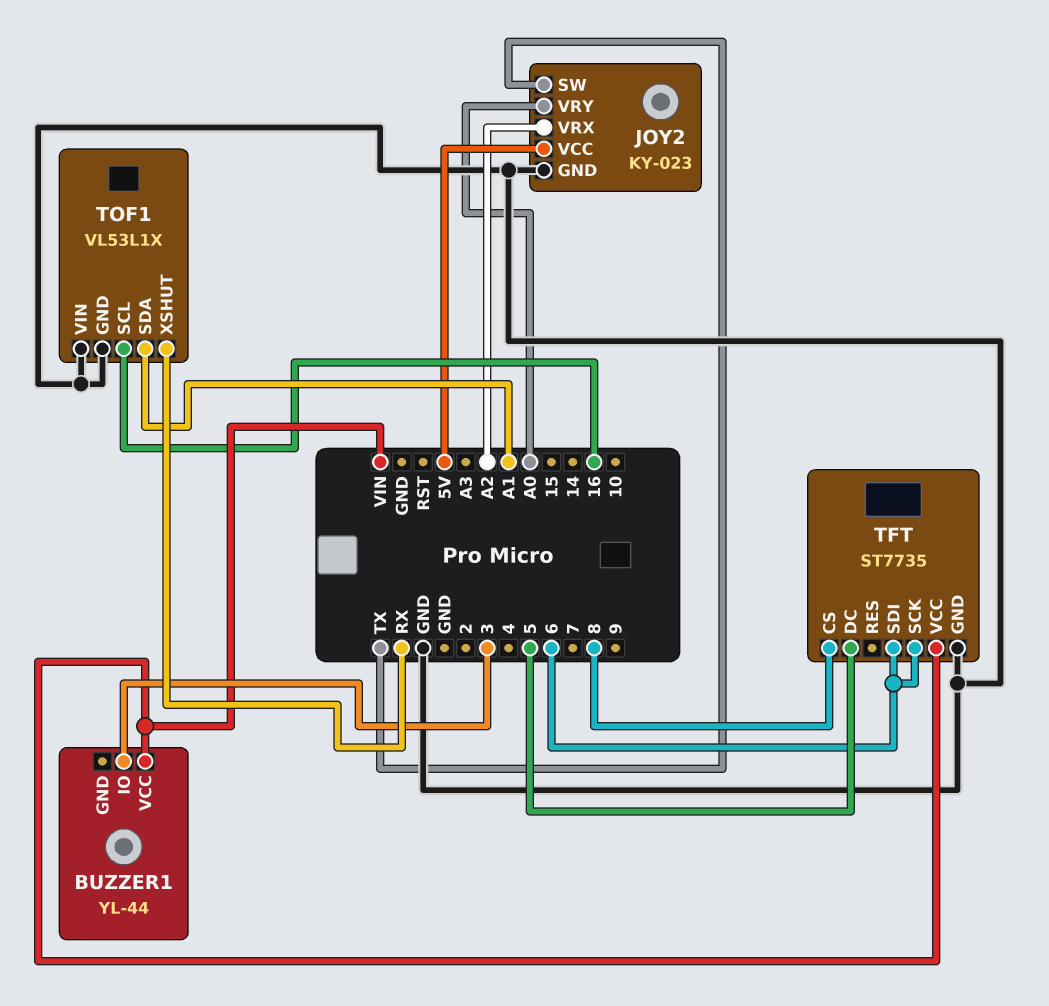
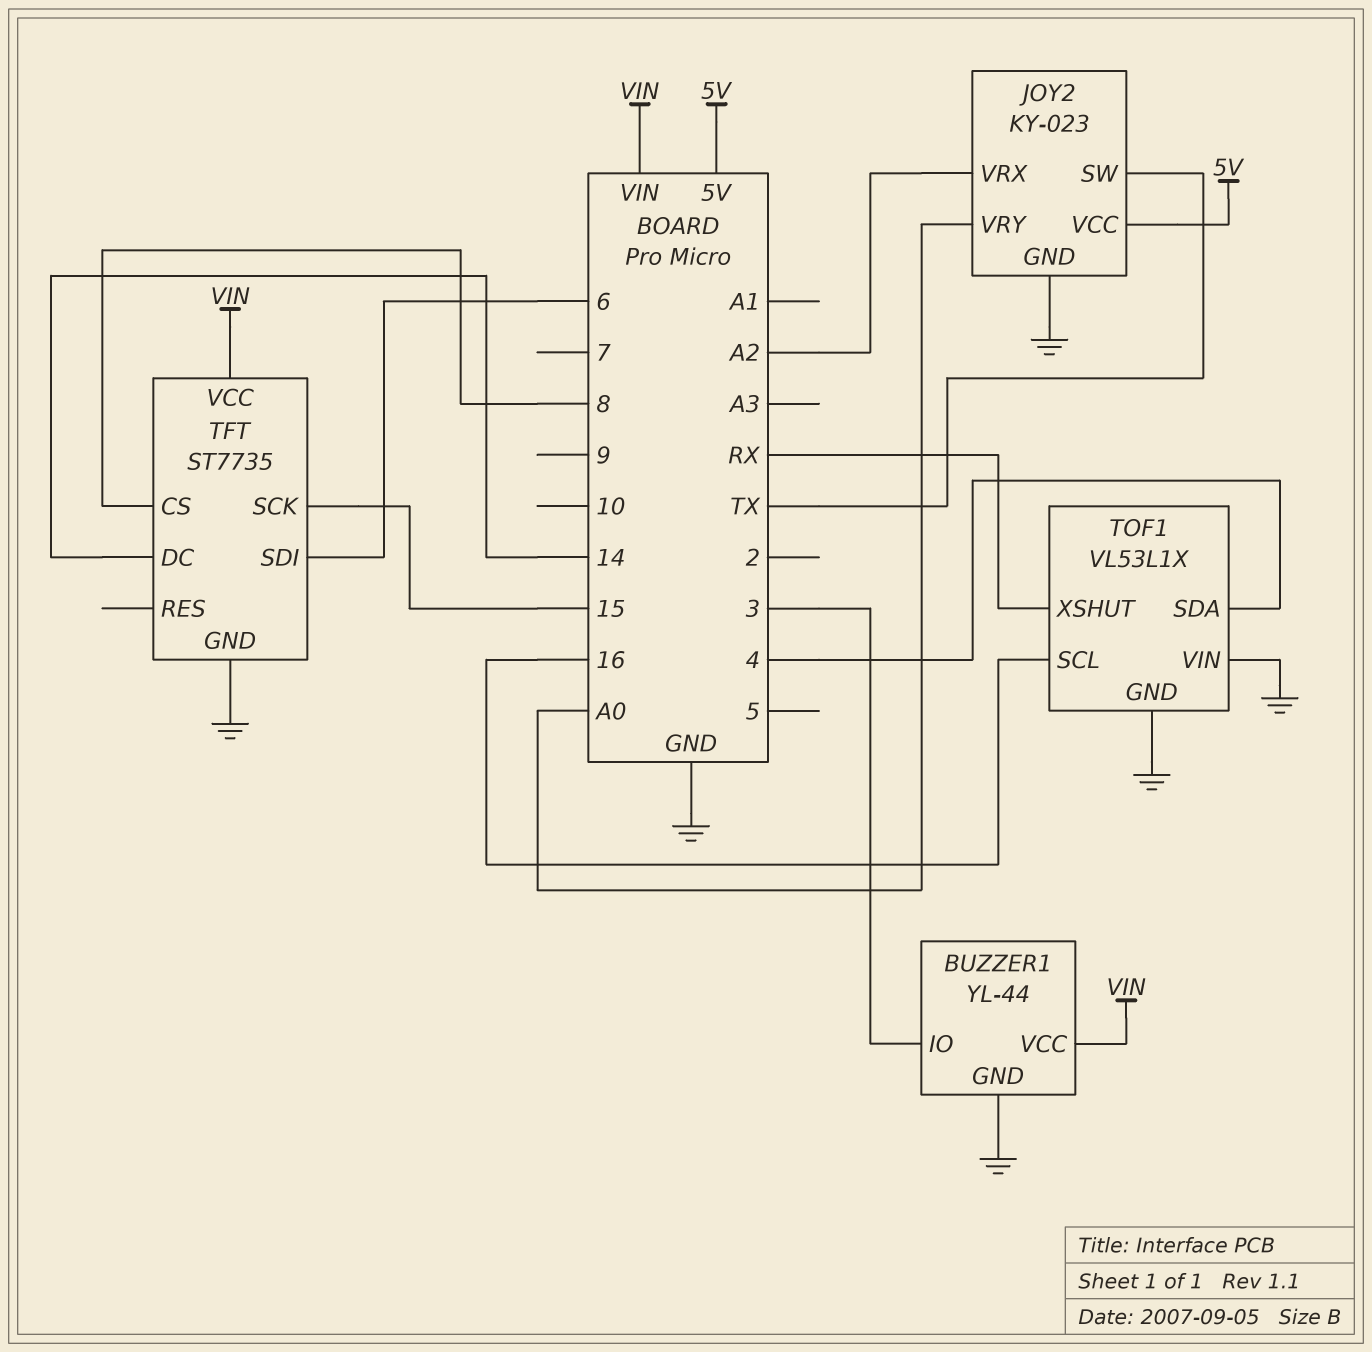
BUZZER1 pin GND: none -> GND
TFT pin DC: 5 -> 14
TFT pin SCK: 6 -> 15
TOF1 pin SDA: A1 -> 4

